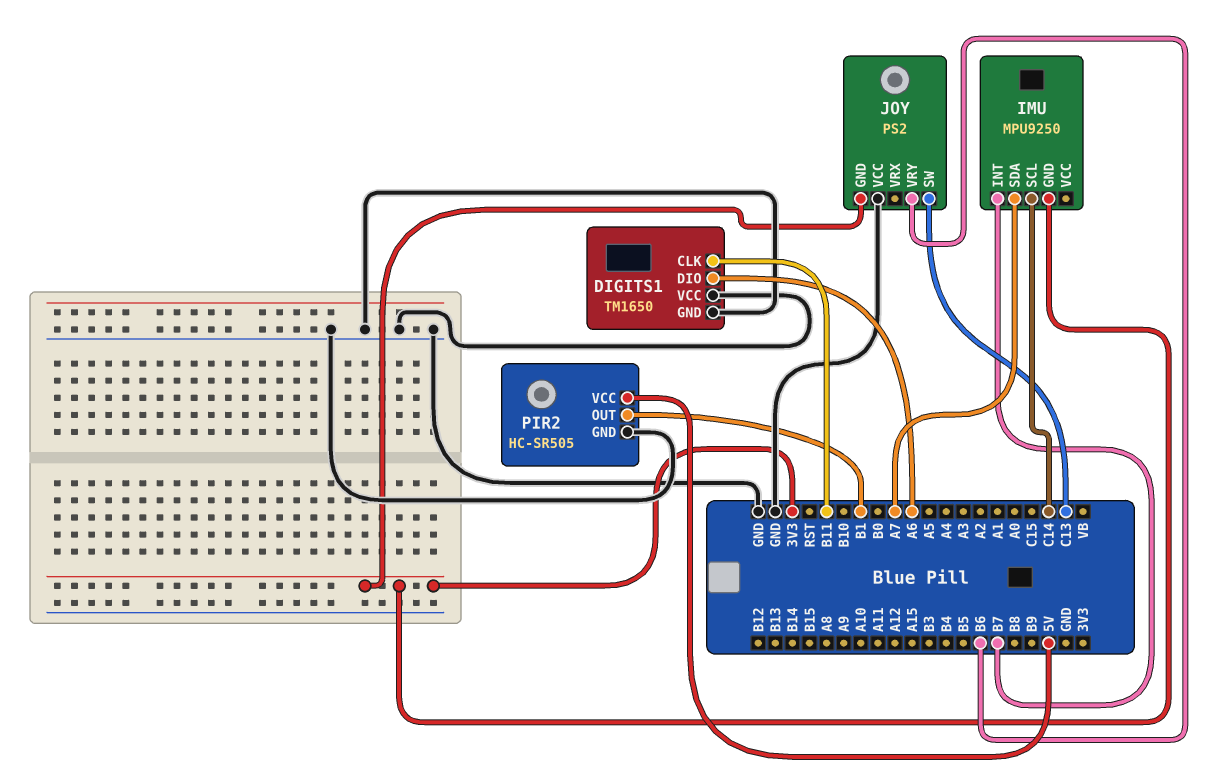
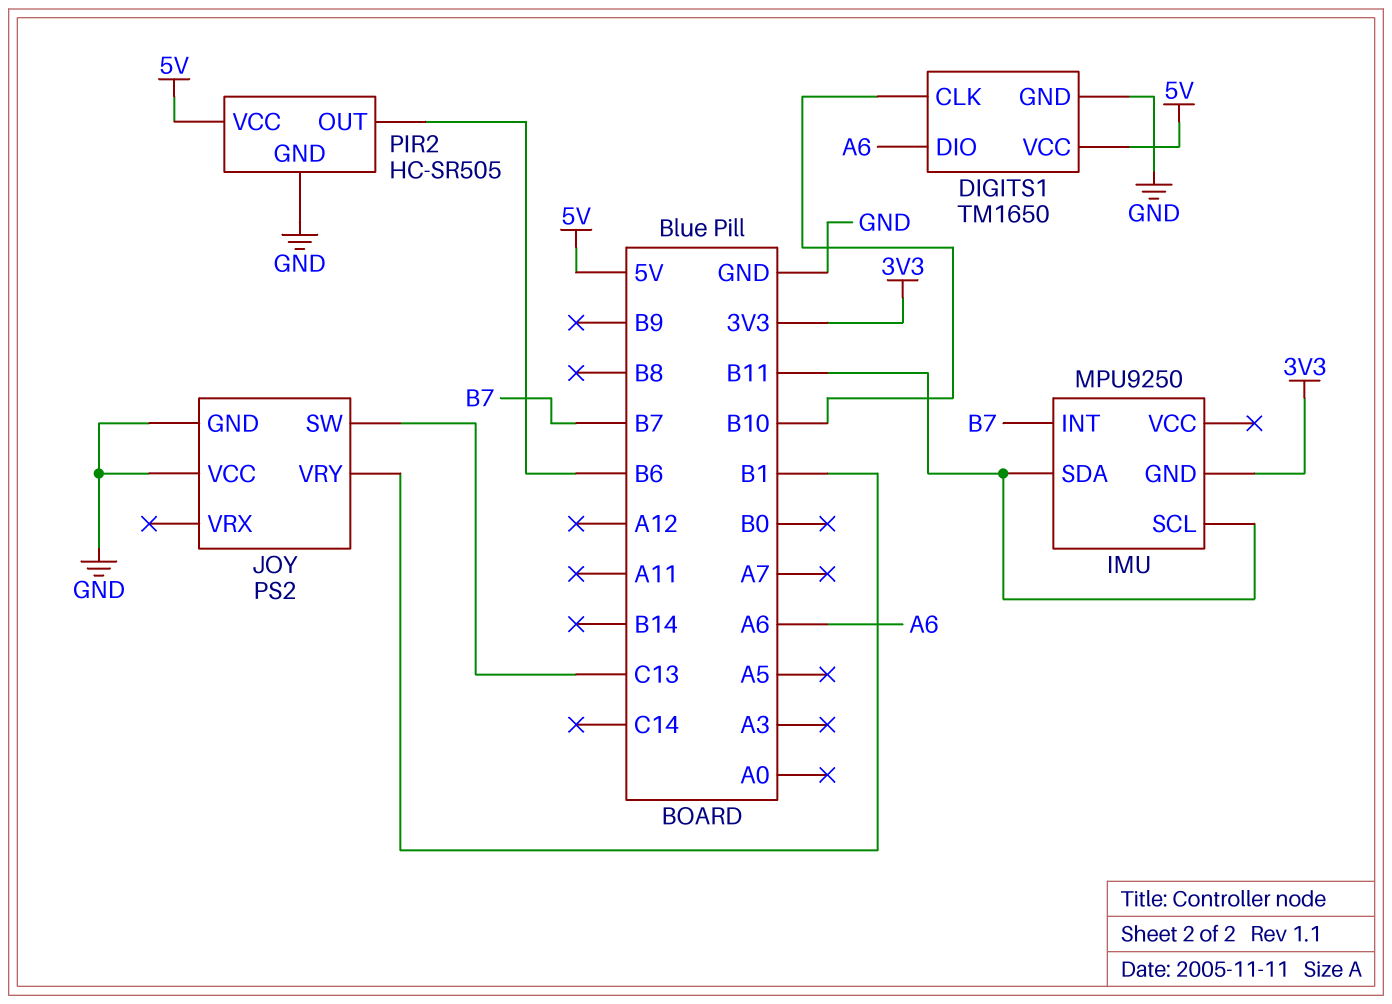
DIGITS1 pin CLK: B11 -> B10
DIGITS1 pin VCC: GND -> 5V
IMU pin SCL: C14 -> B11
IMU pin SDA: A7 -> B11
JOY pin GND: 3V3 -> GND
JOY pin VRY: B6 -> B1
PIR2 pin OUT: B1 -> B6

